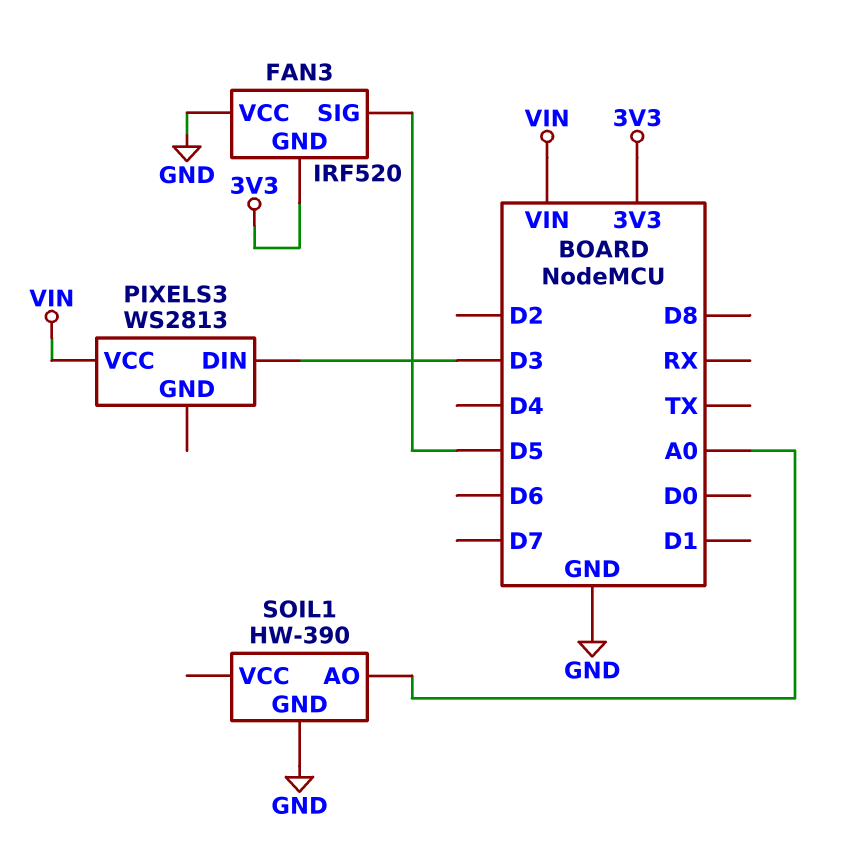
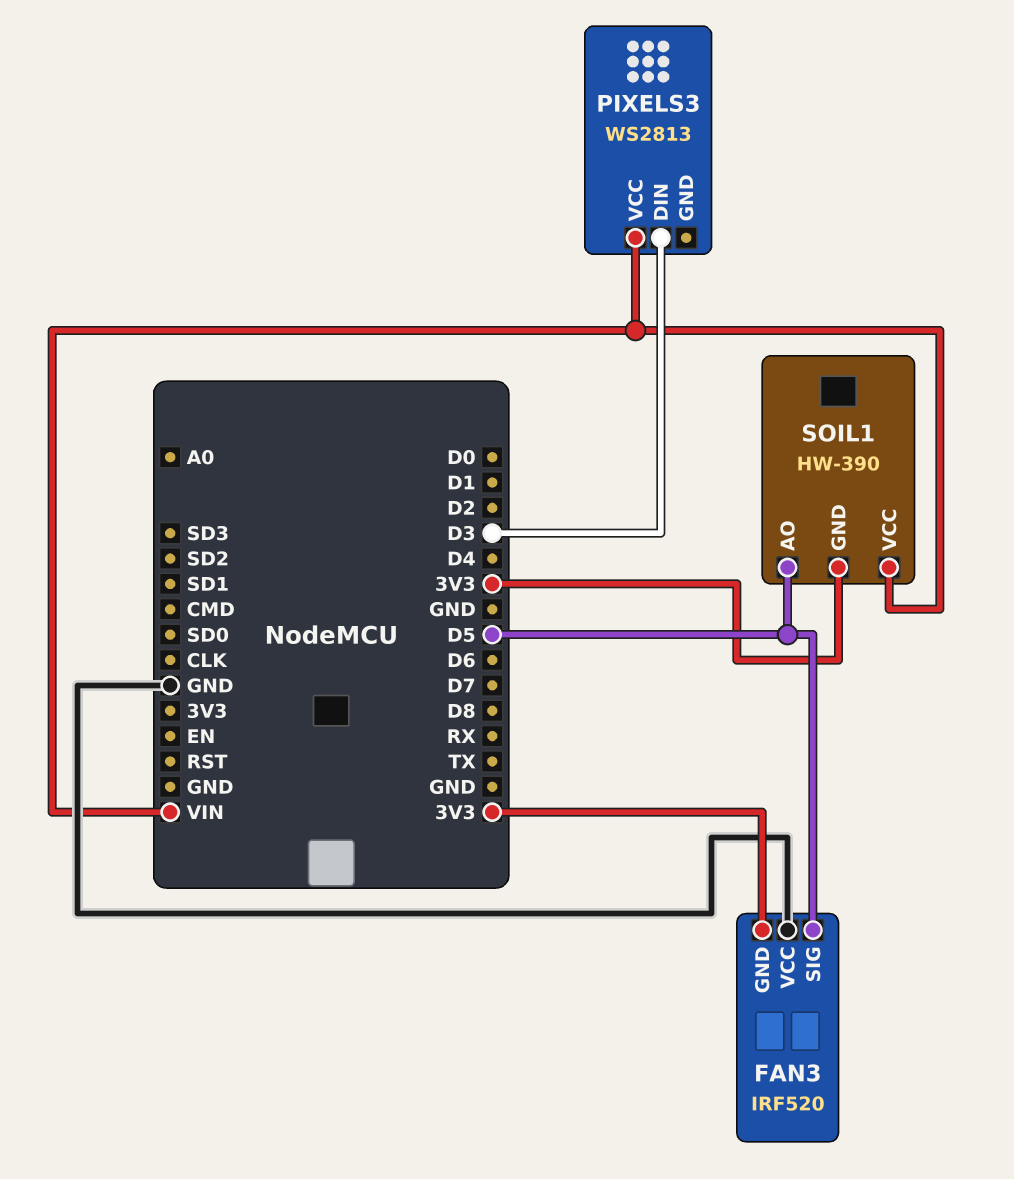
SOIL1 pin AO: A0 -> D5
SOIL1 pin GND: GND -> 3V3
SOIL1 pin VCC: none -> VIN

